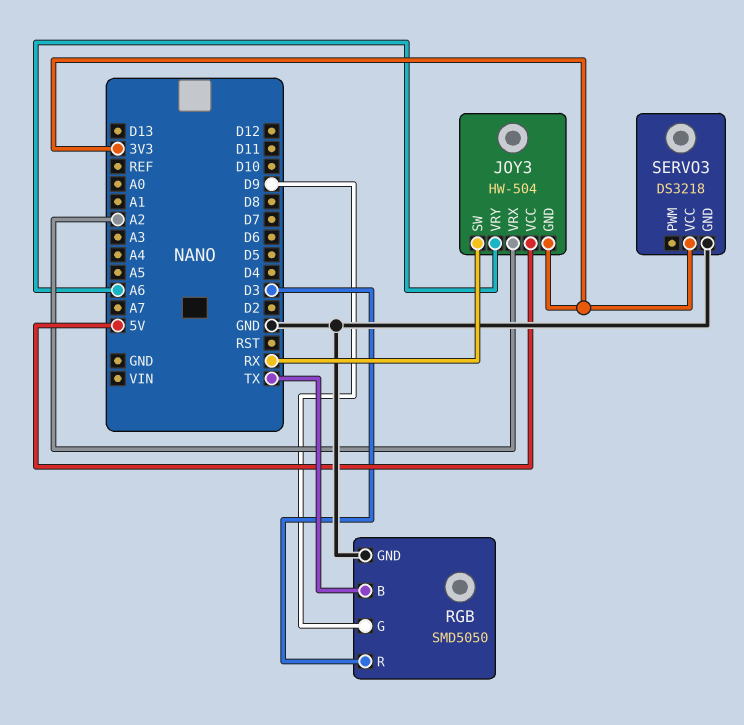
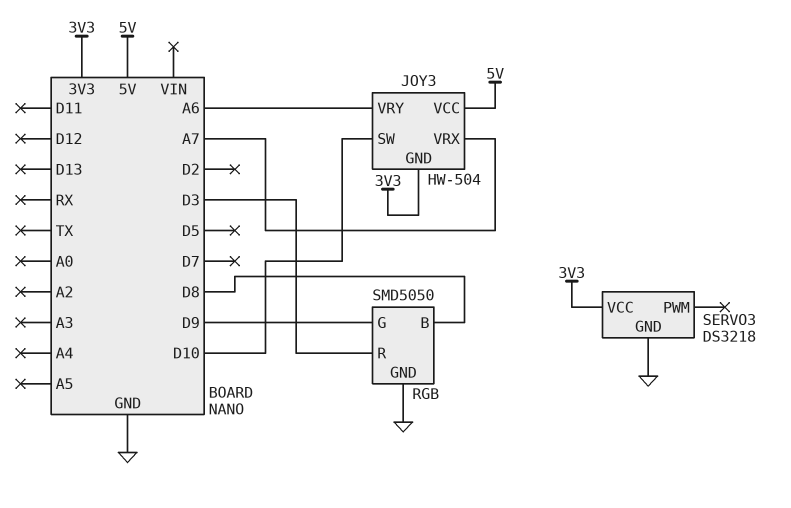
JOY3 pin SW: RX -> D10
JOY3 pin VRX: A2 -> A7
RGB pin B: TX -> D8

